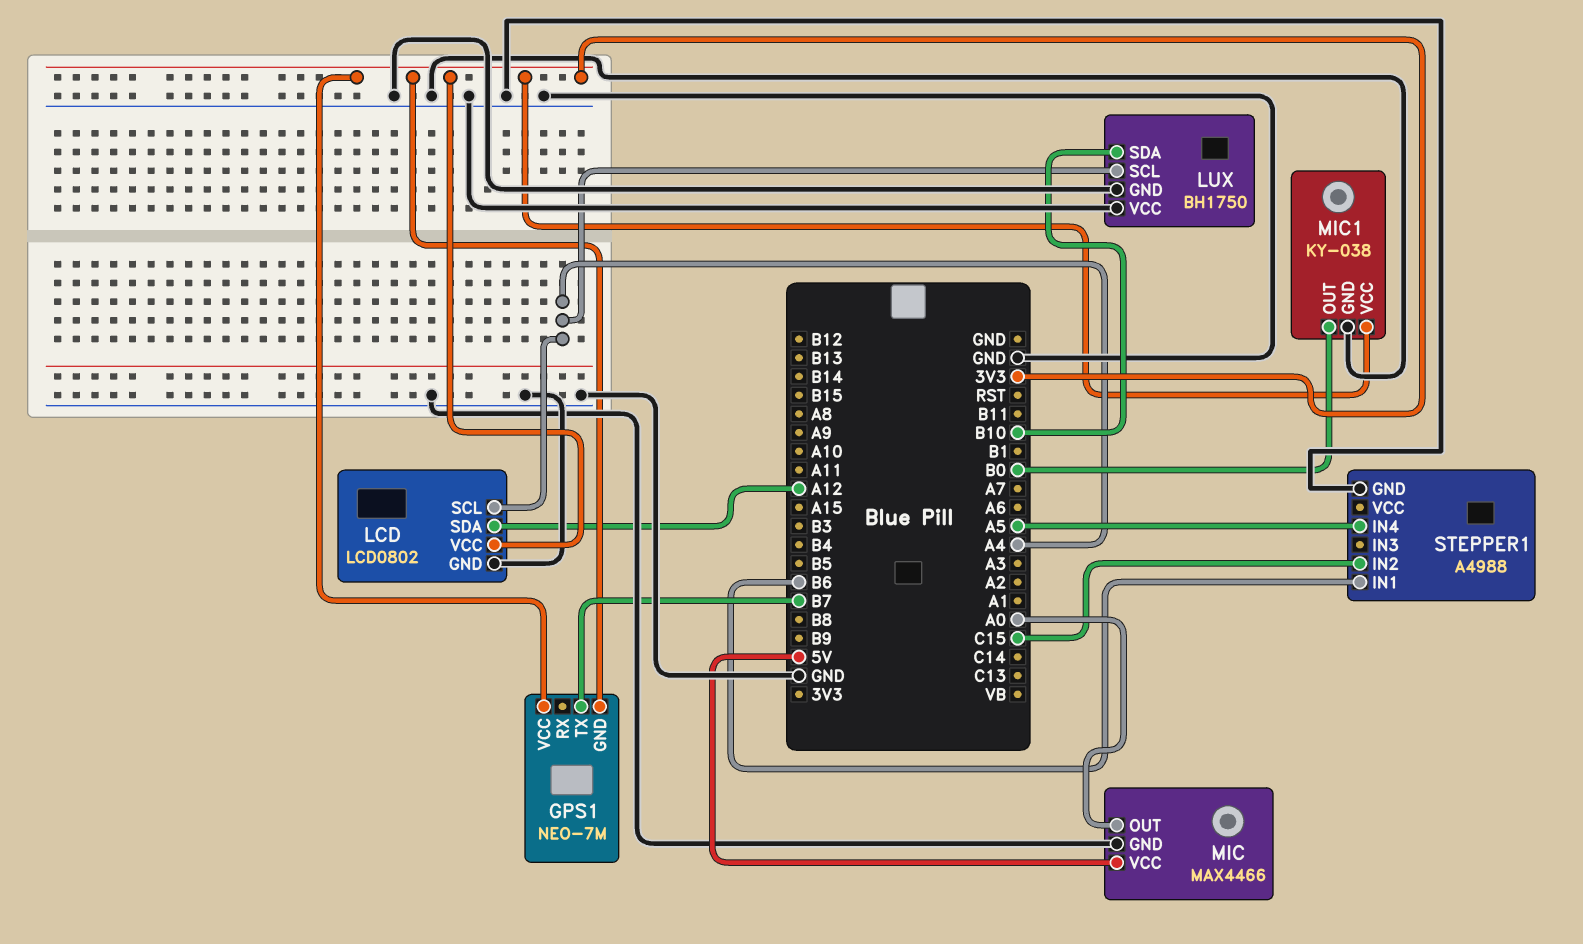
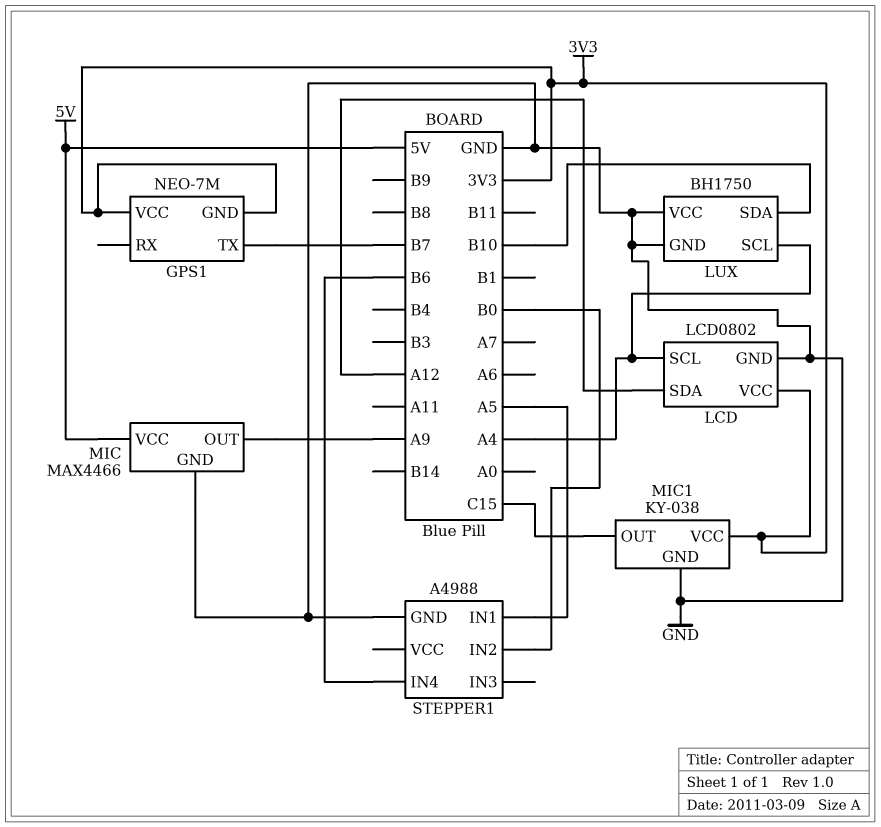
MIC pin OUT: A0 -> A9
MIC1 pin OUT: B0 -> C15
STEPPER1 pin IN1: B6 -> A5
STEPPER1 pin IN2: C15 -> B0
STEPPER1 pin IN4: A5 -> B6

